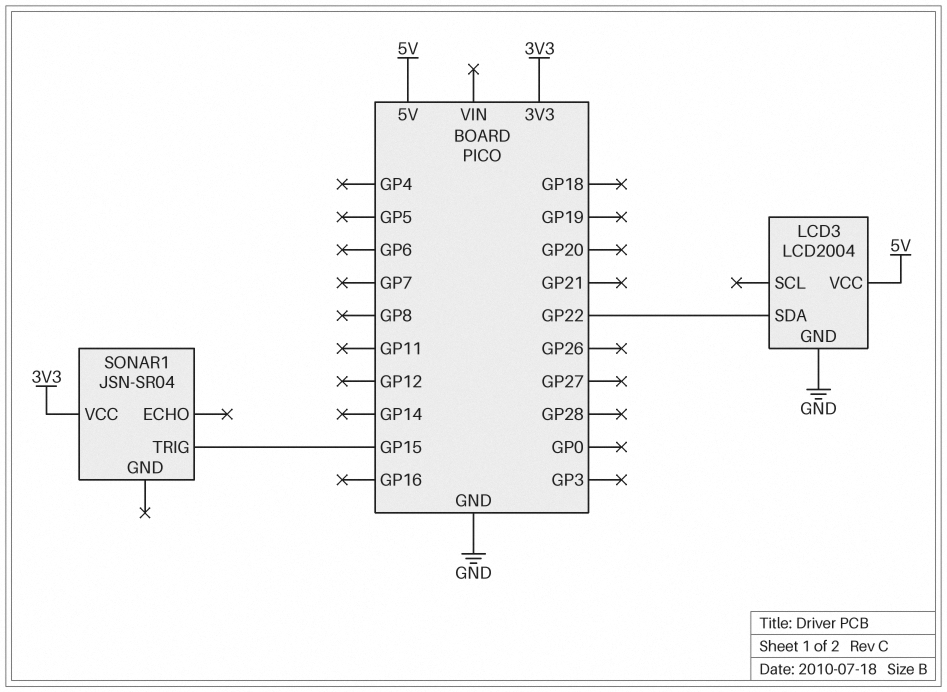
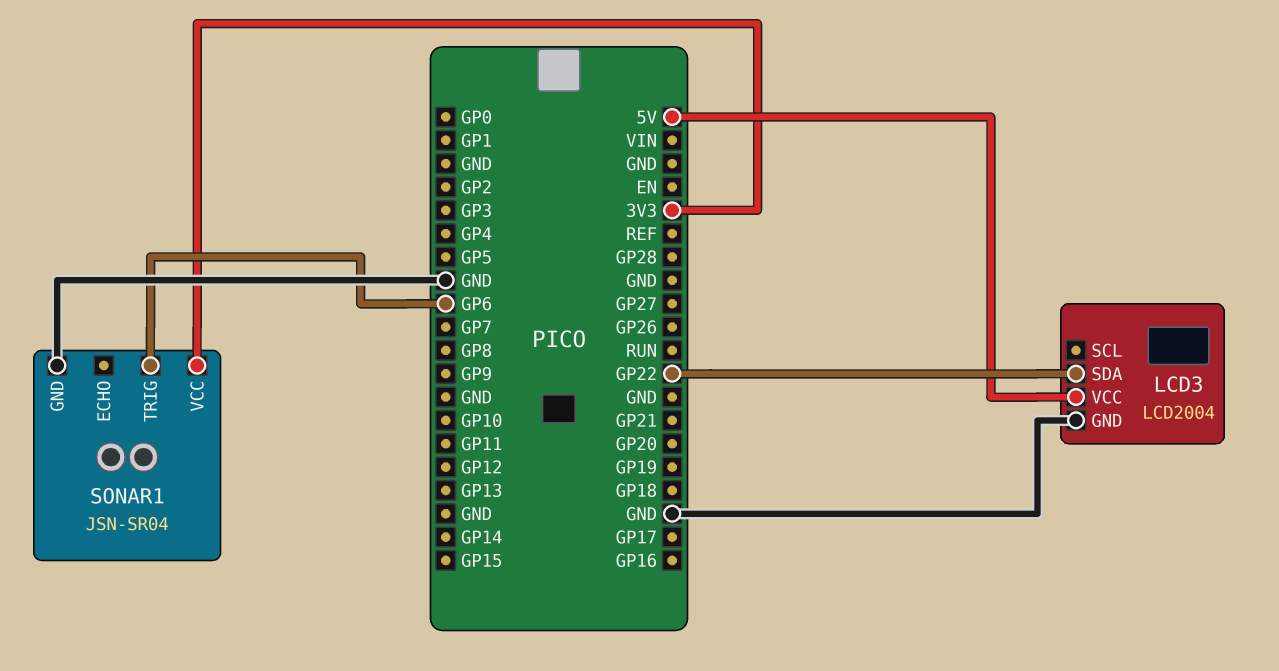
SONAR1 pin GND: none -> GND
SONAR1 pin TRIG: GP15 -> GP6

